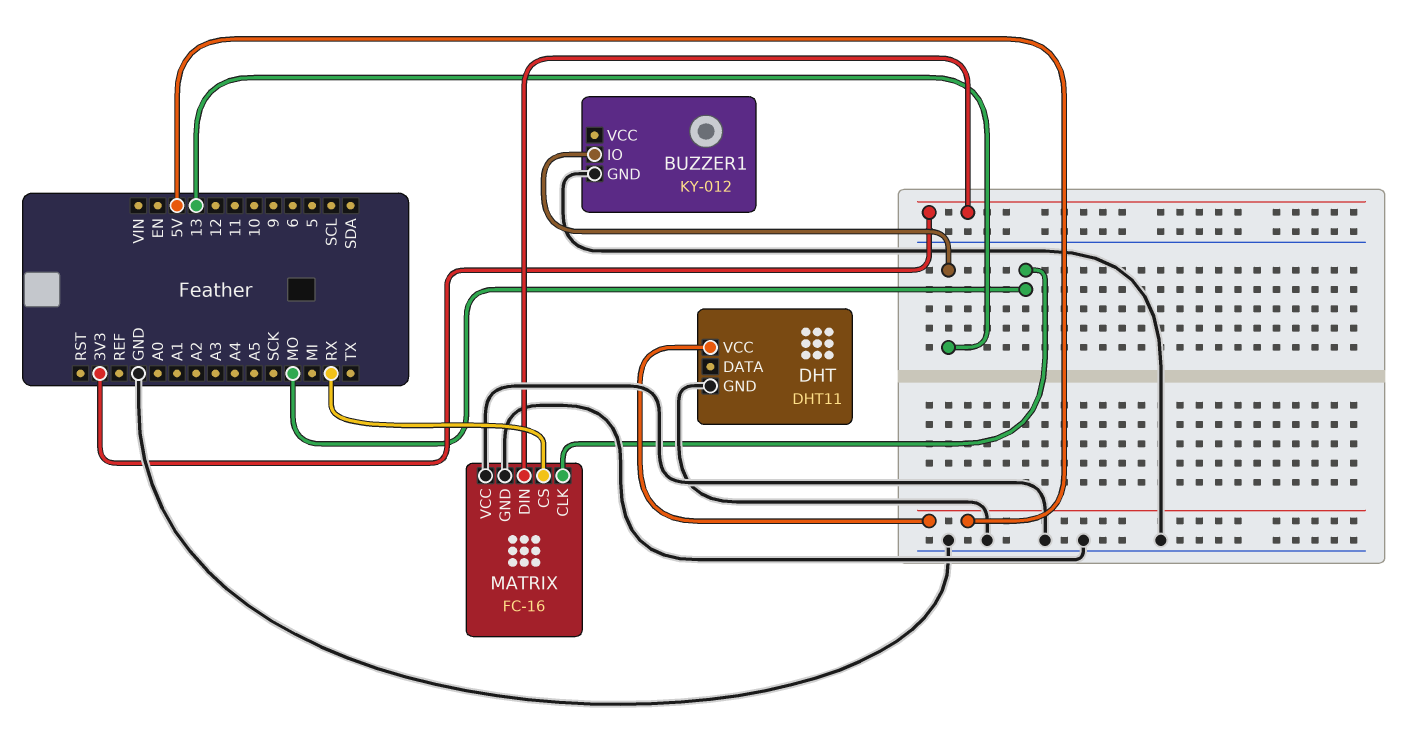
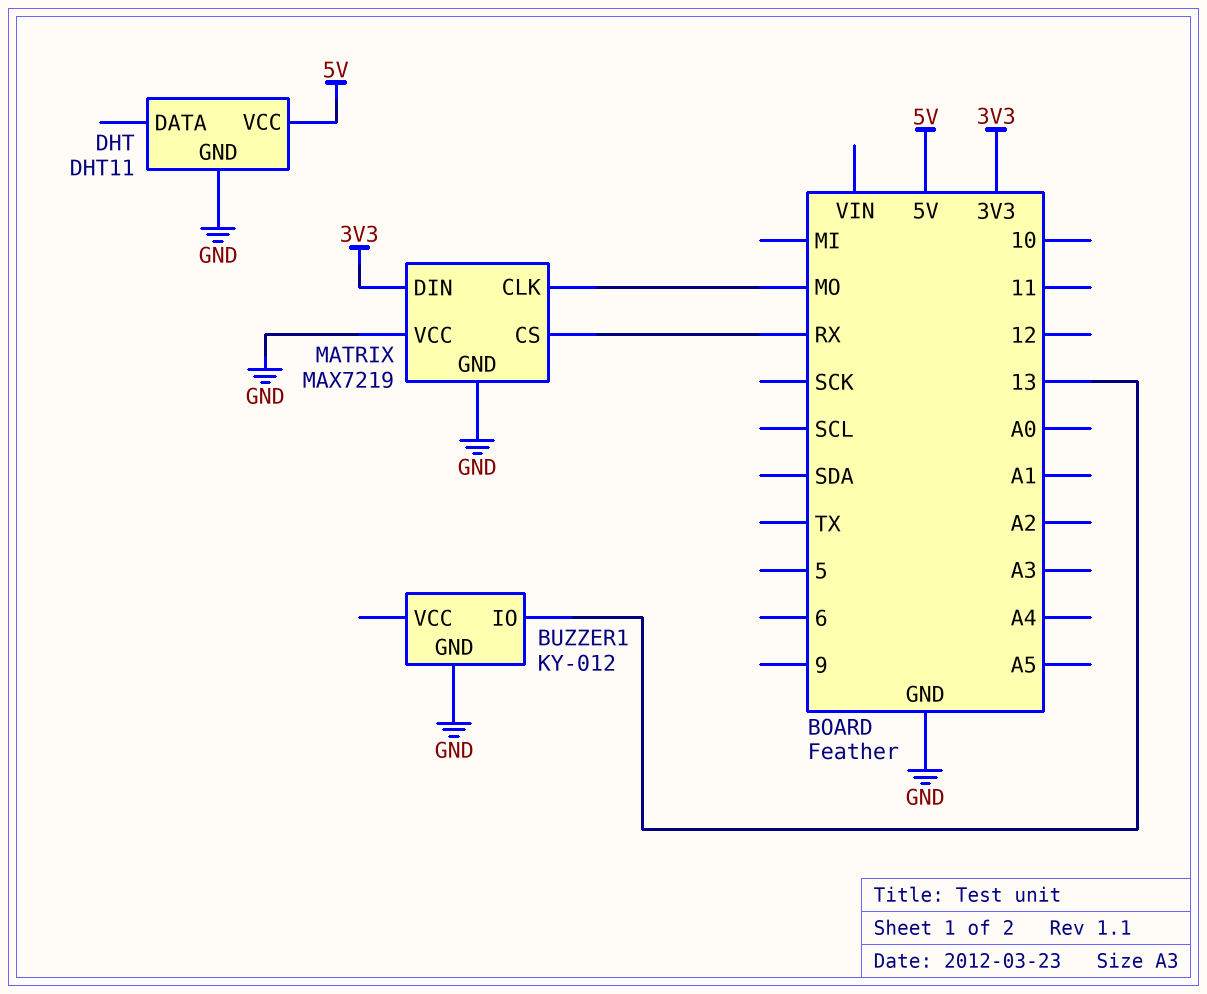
MATRIX: FC-16 -> MAX7219

